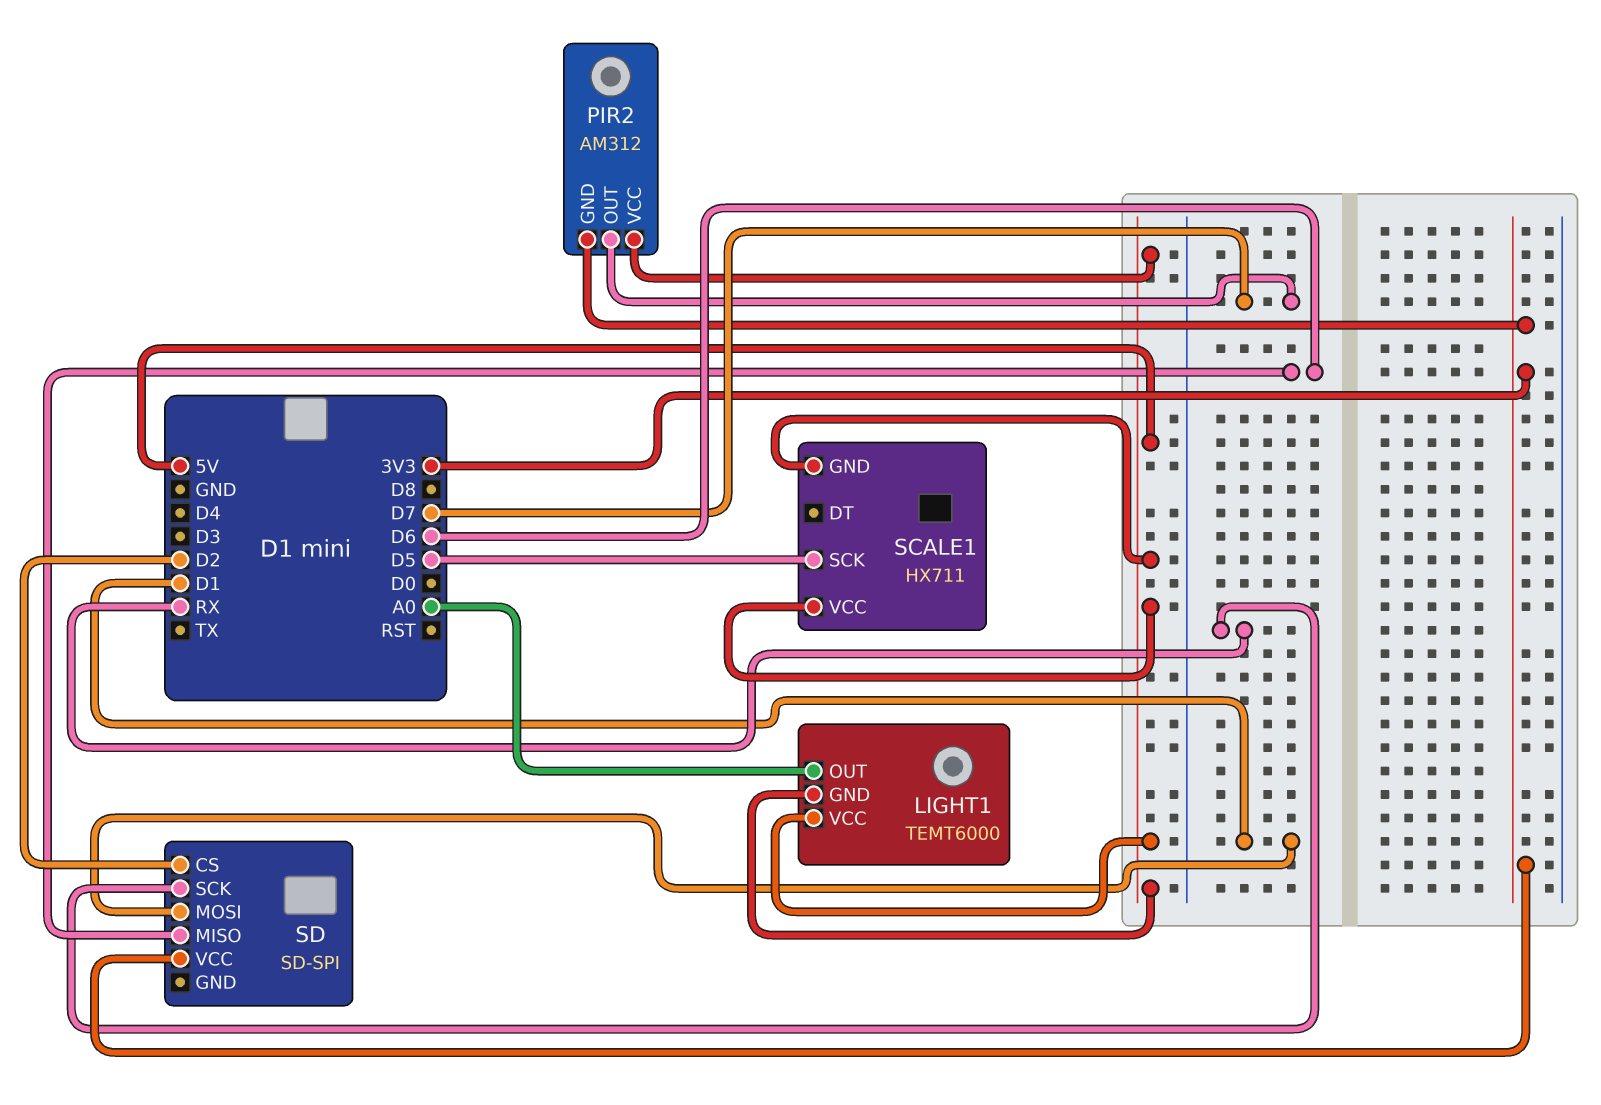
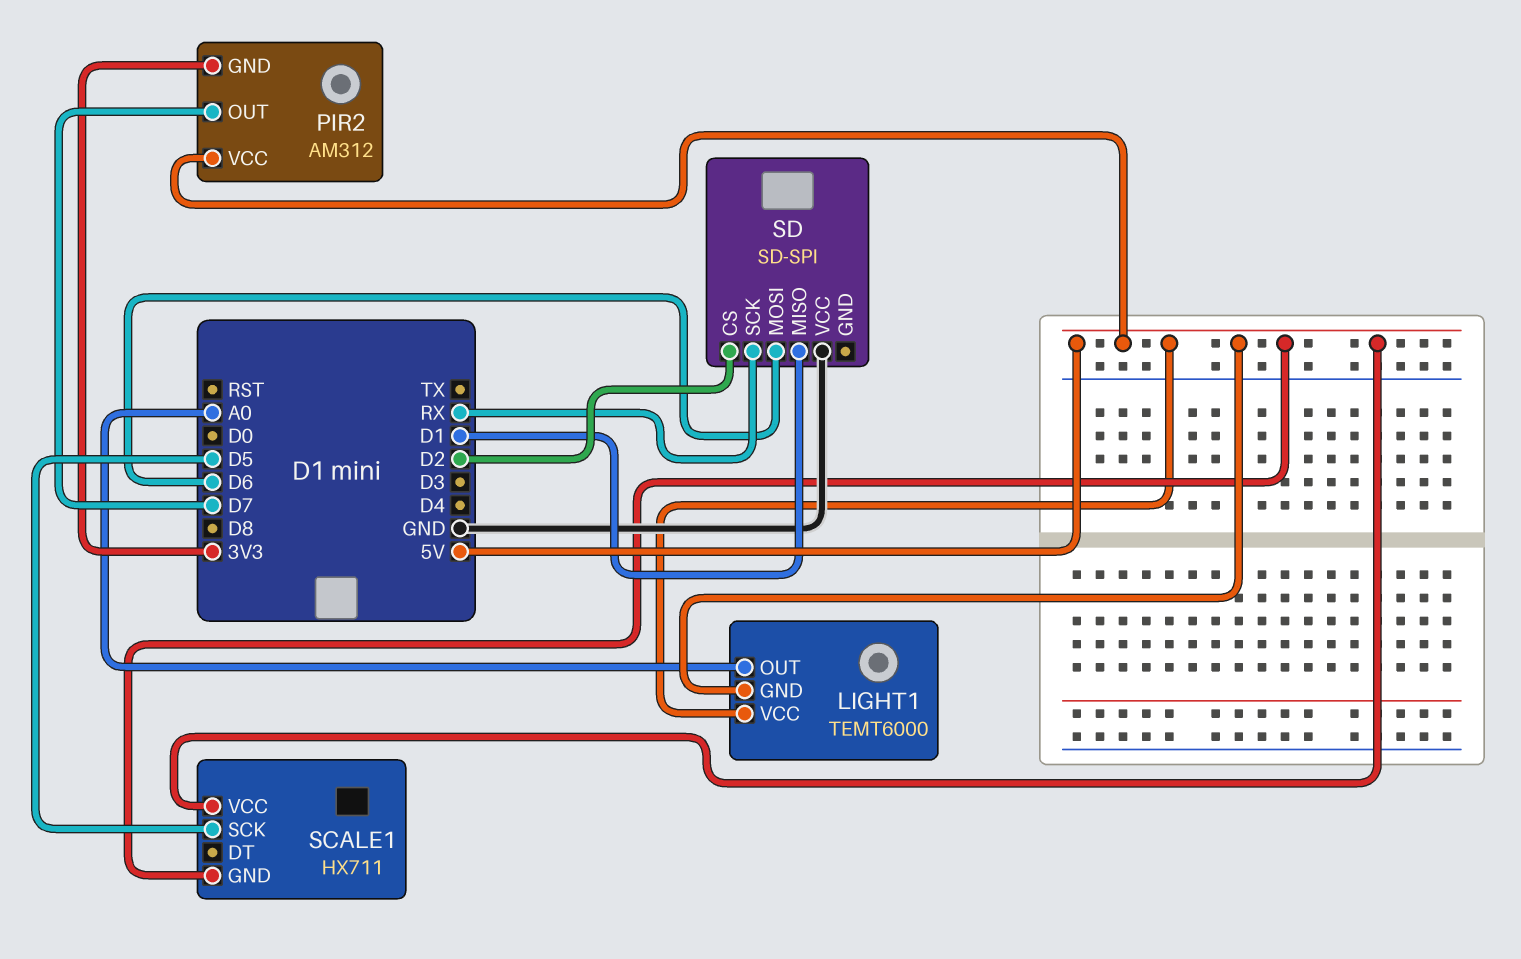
SD pin MISO: D6 -> D1
SD pin MOSI: D1 -> D6
SD pin VCC: 3V3 -> GND

